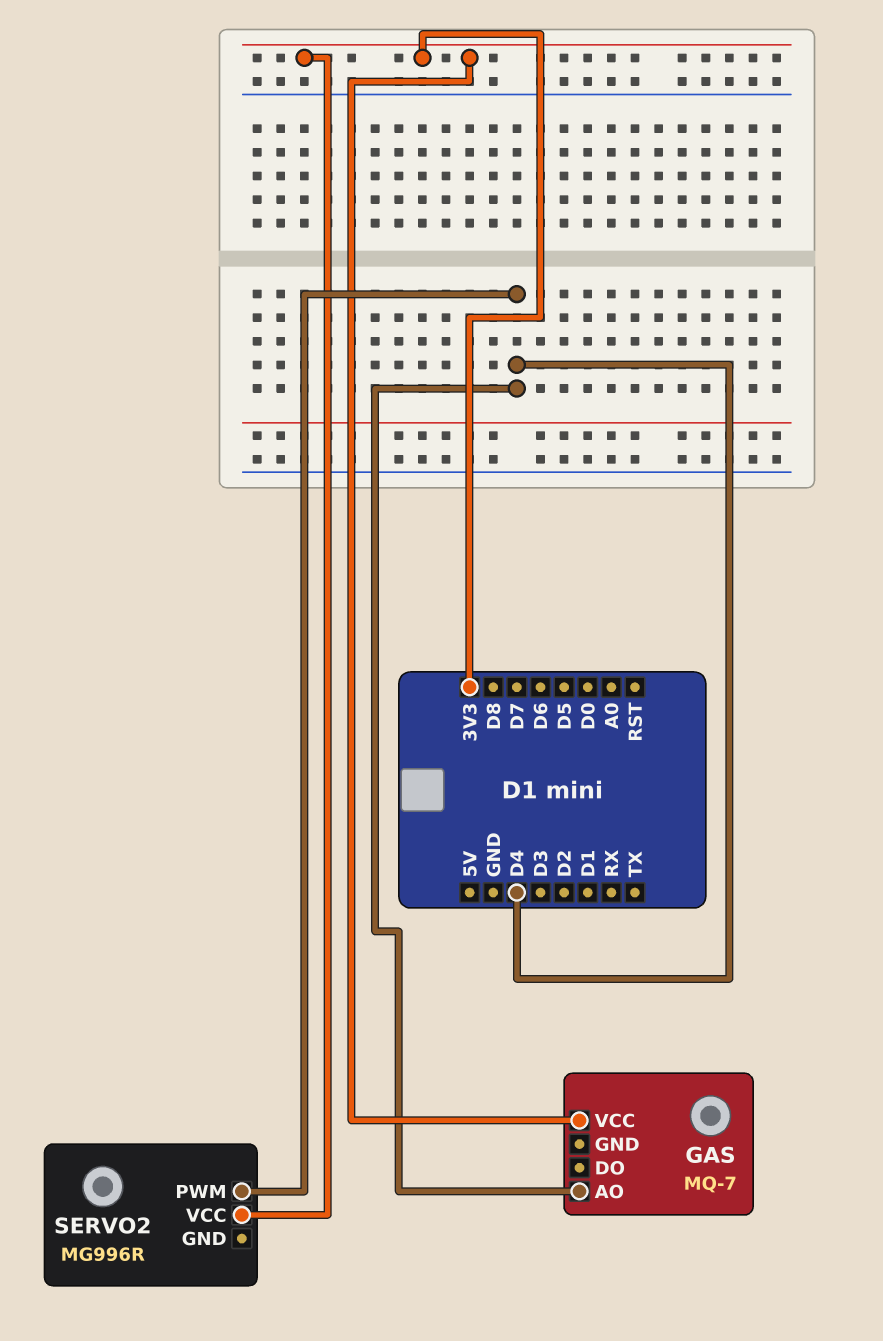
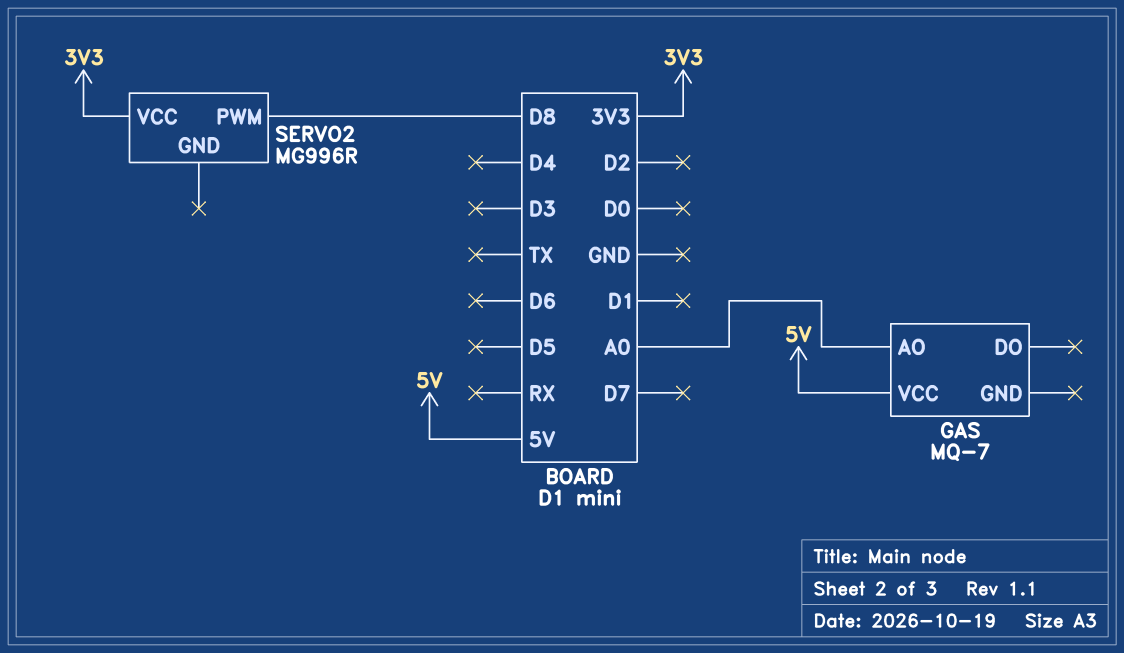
GAS pin AO: D4 -> A0
GAS pin VCC: 3V3 -> 5V
SERVO2 pin PWM: D4 -> D8

